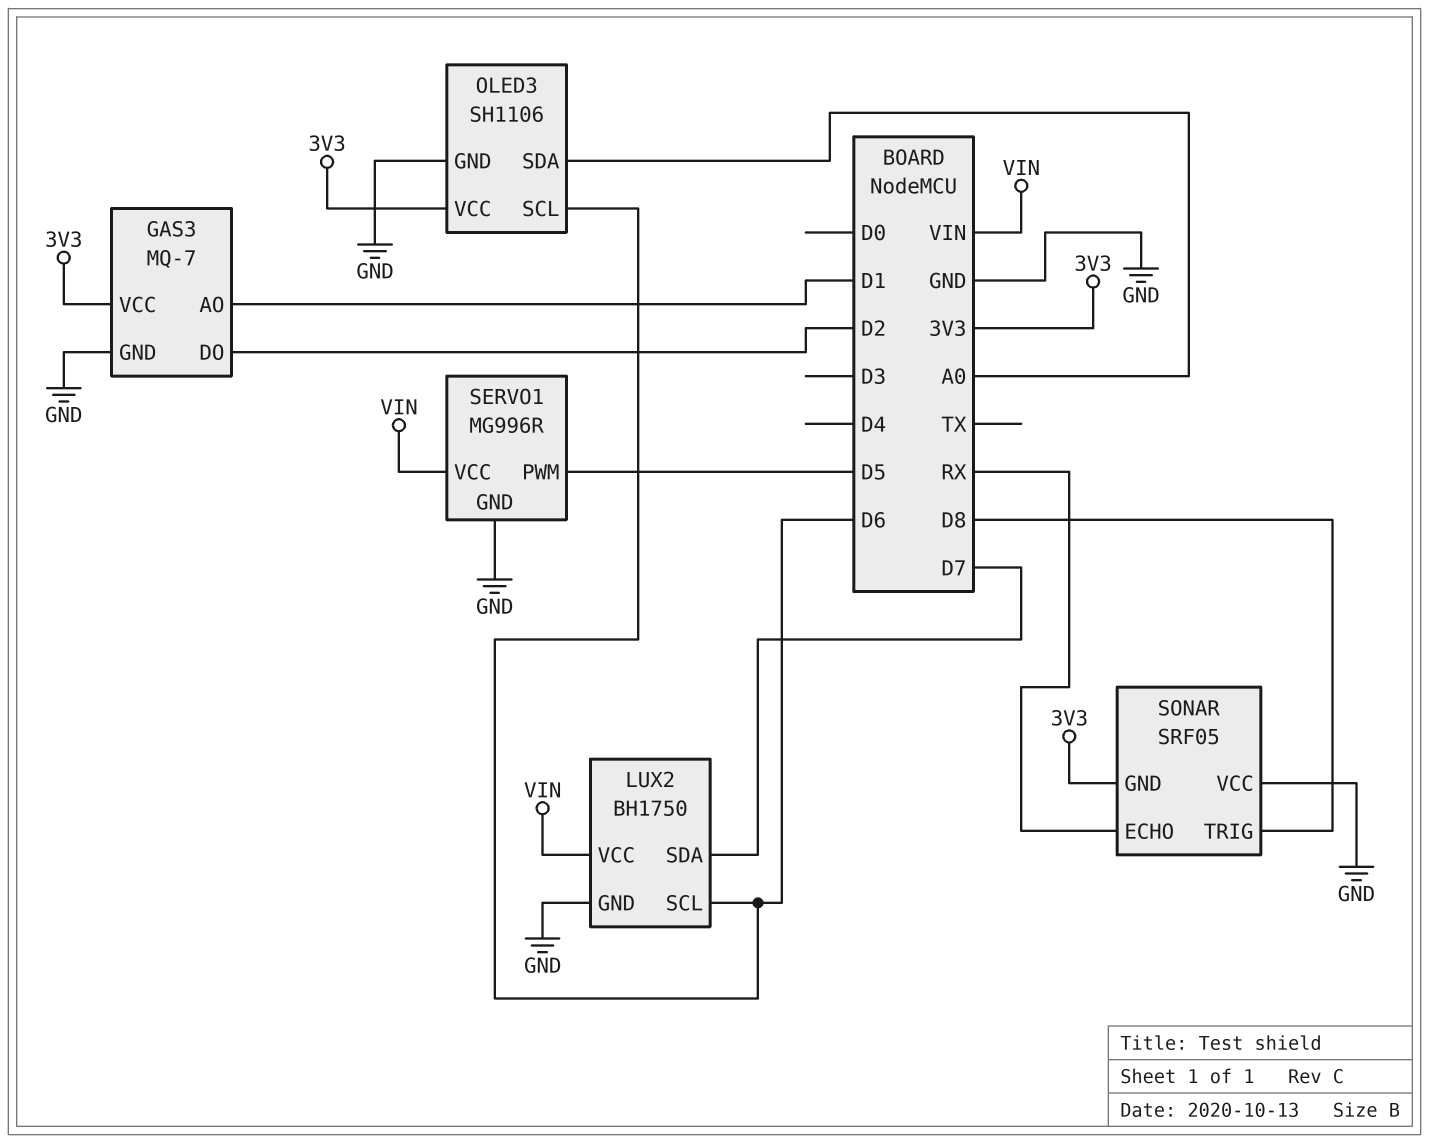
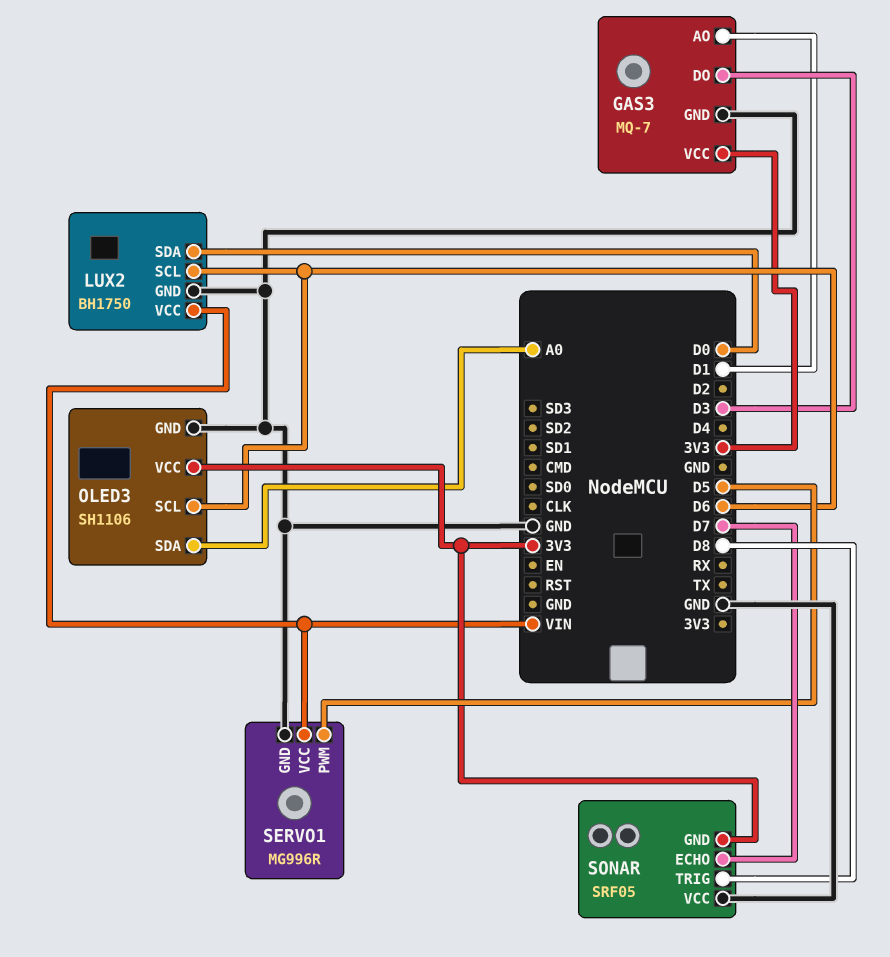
GAS3 pin DO: D2 -> D3
LUX2 pin SDA: D7 -> D0
SONAR pin ECHO: RX -> D7

